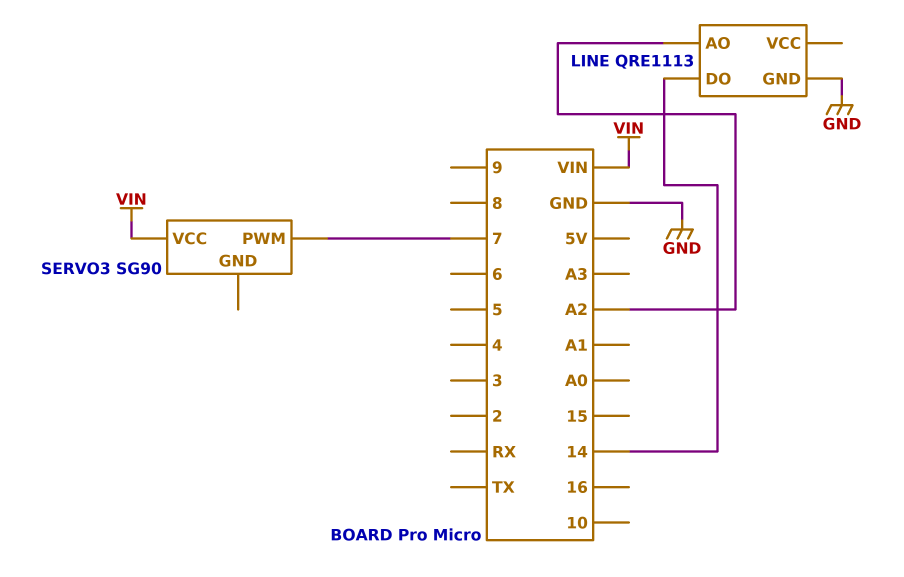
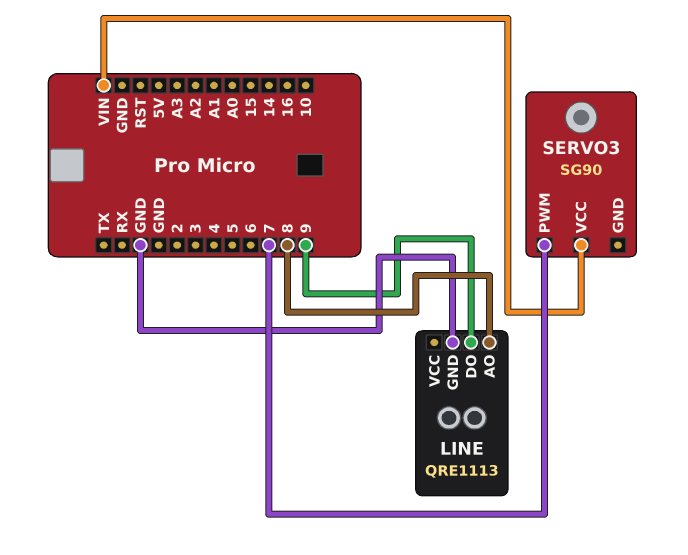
LINE pin AO: A2 -> 8
LINE pin DO: 14 -> 9

